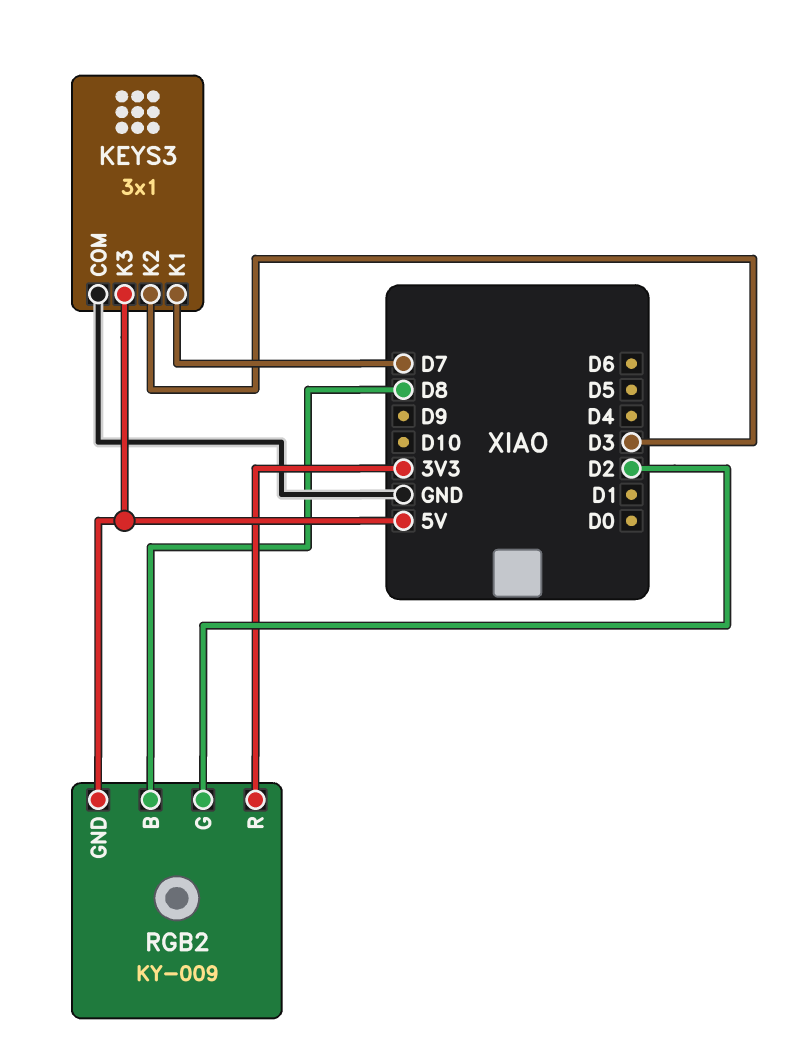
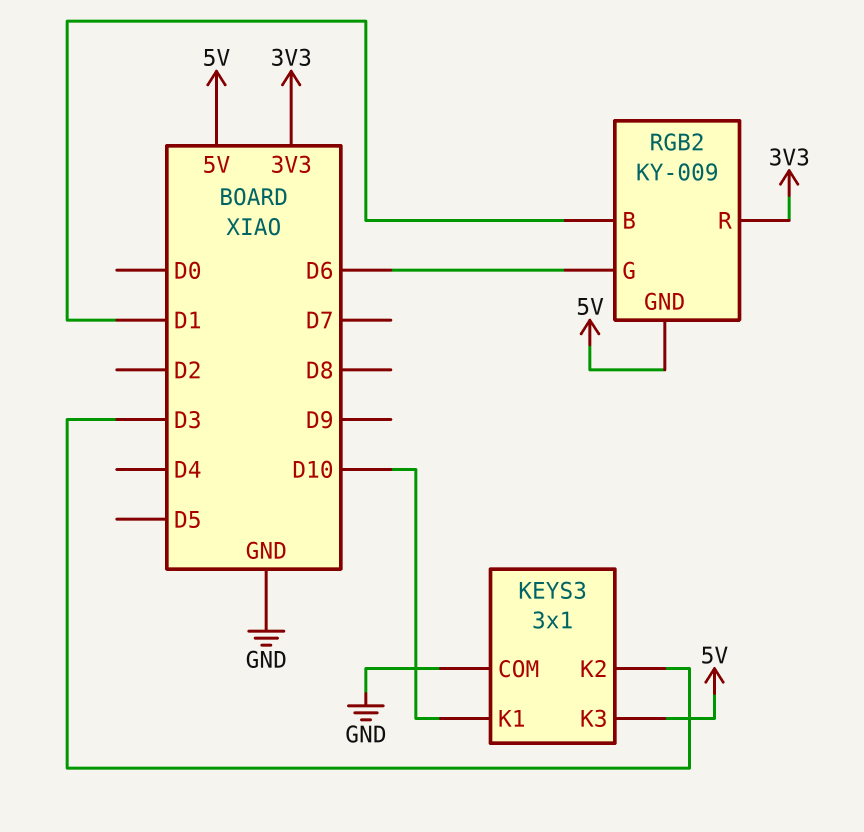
KEYS3 pin K1: D7 -> D10
RGB2 pin B: D8 -> D1
RGB2 pin G: D2 -> D6

